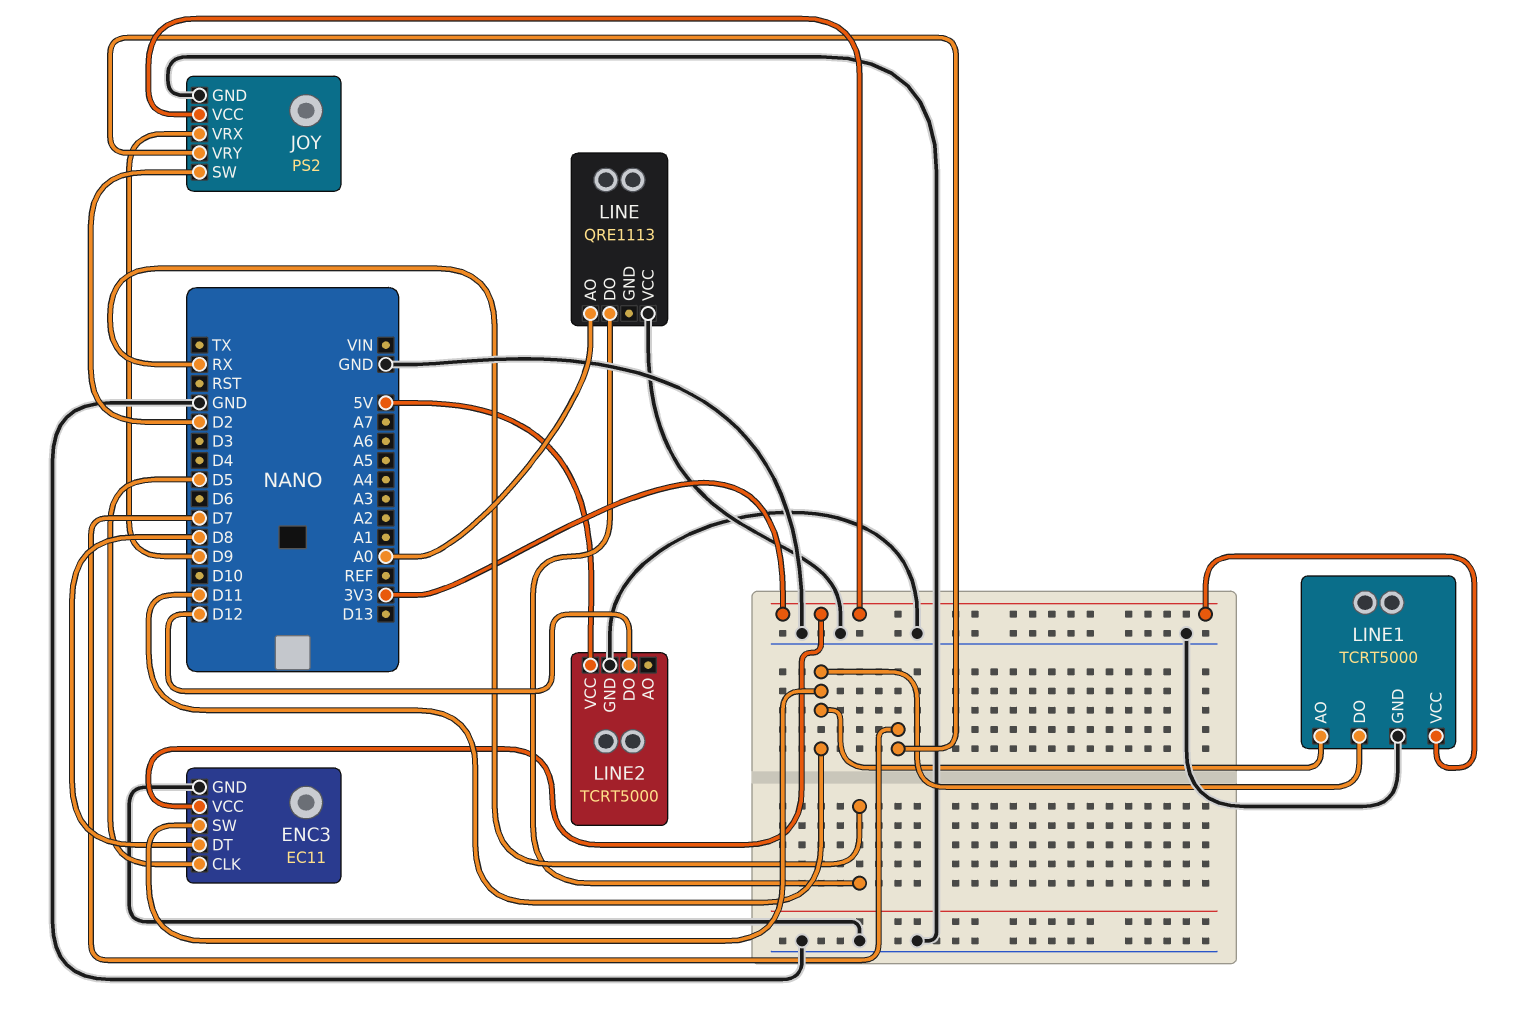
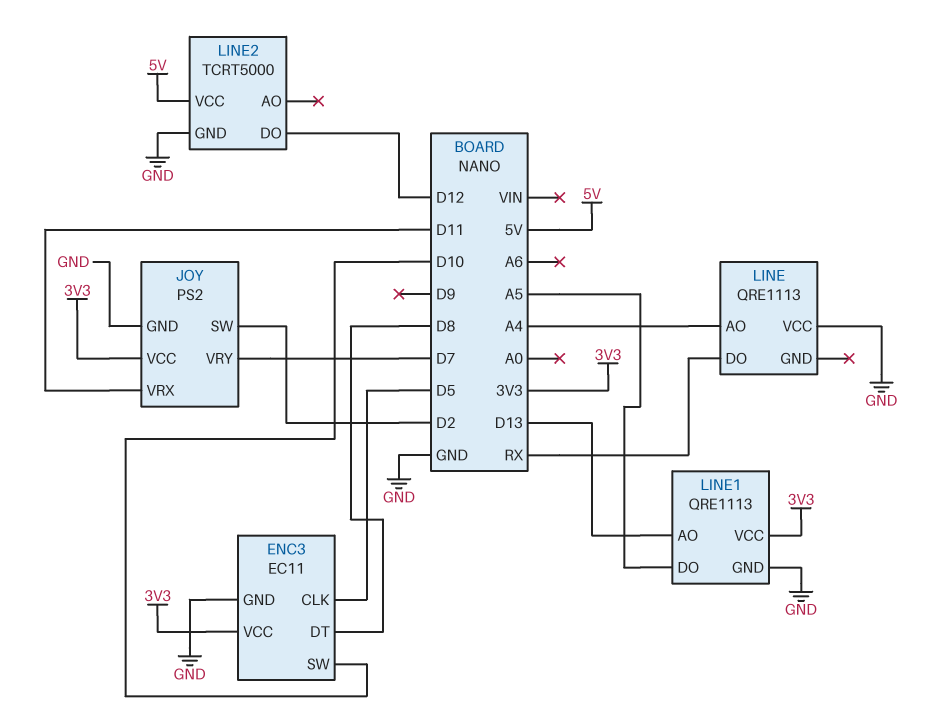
ENC3 pin SW: D11 -> D10
JOY pin VRX: D9 -> D11
LINE pin AO: A0 -> A4
LINE1: TCRT5000 -> QRE1113
LINE1 pin AO: D11 -> D13
LINE1 pin DO: D11 -> A5

